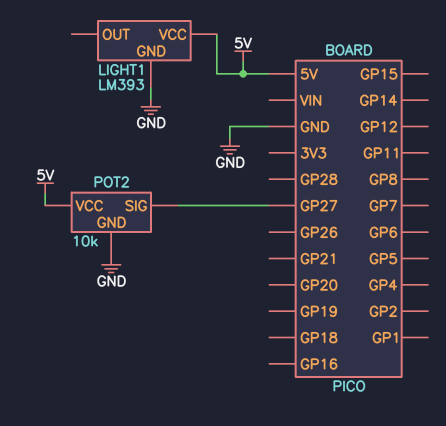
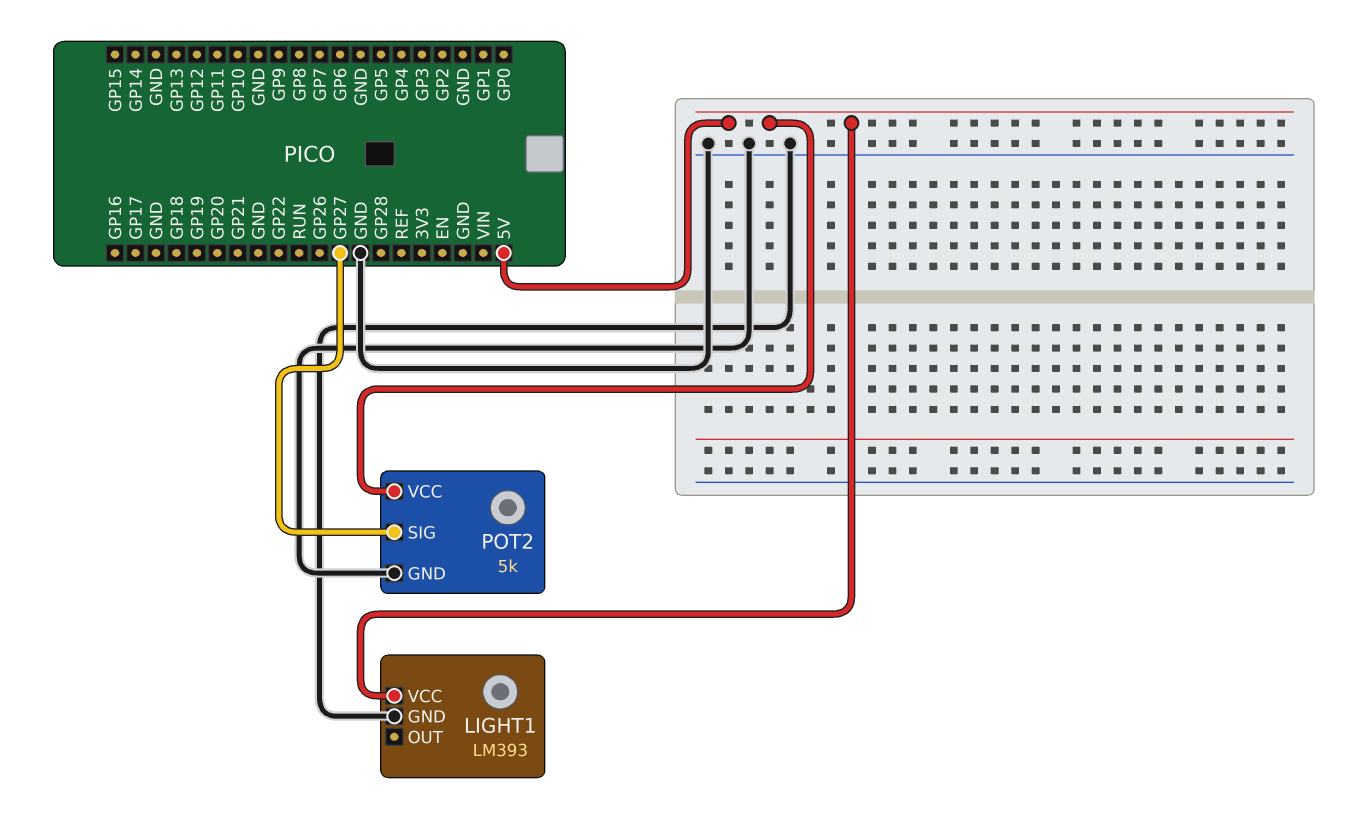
POT2: 10k -> 5k

